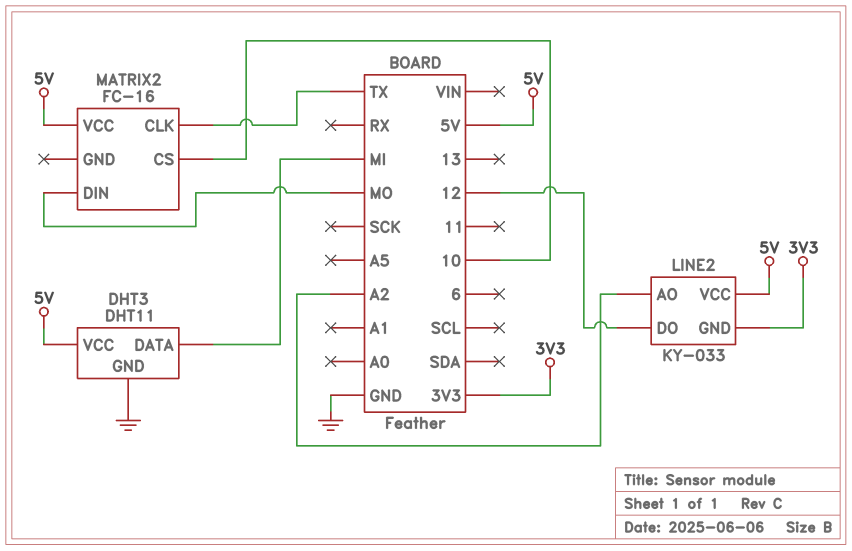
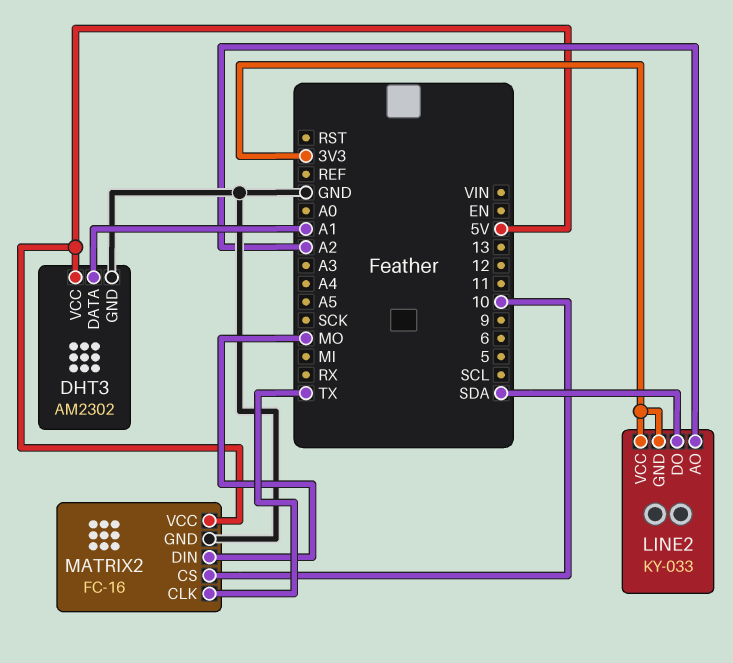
DHT3: DHT11 -> AM2302
DHT3 pin DATA: MI -> A1
LINE2 pin DO: 12 -> SDA
LINE2 pin VCC: 5V -> 3V3
MATRIX2 pin GND: none -> GND

